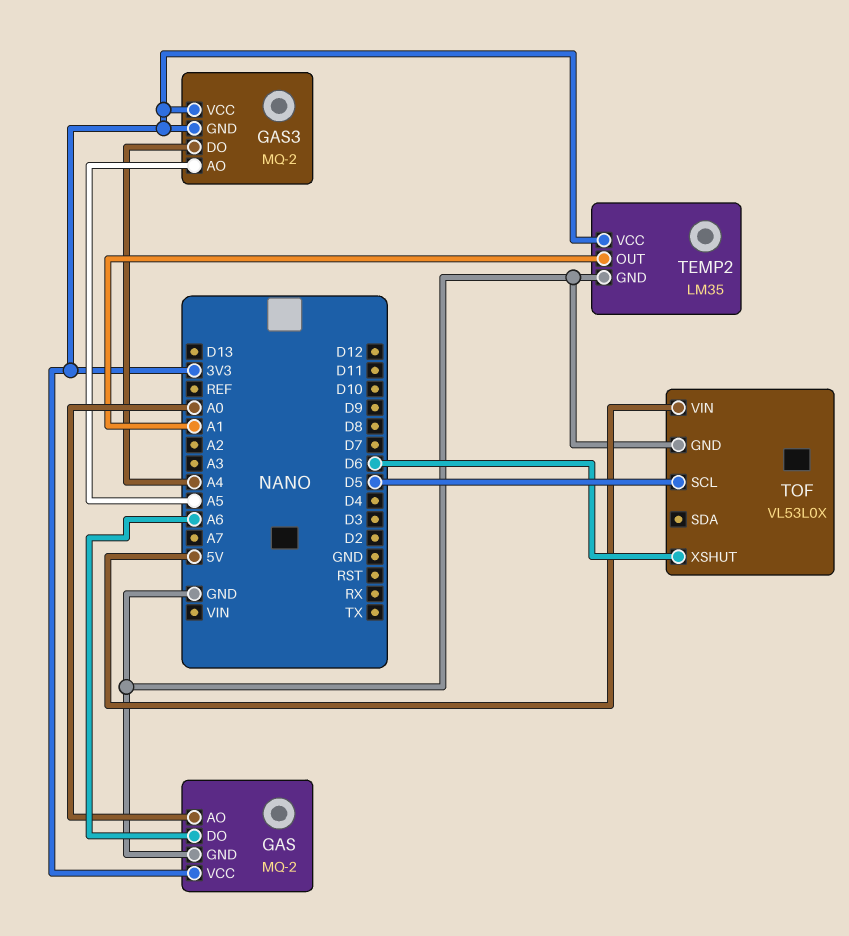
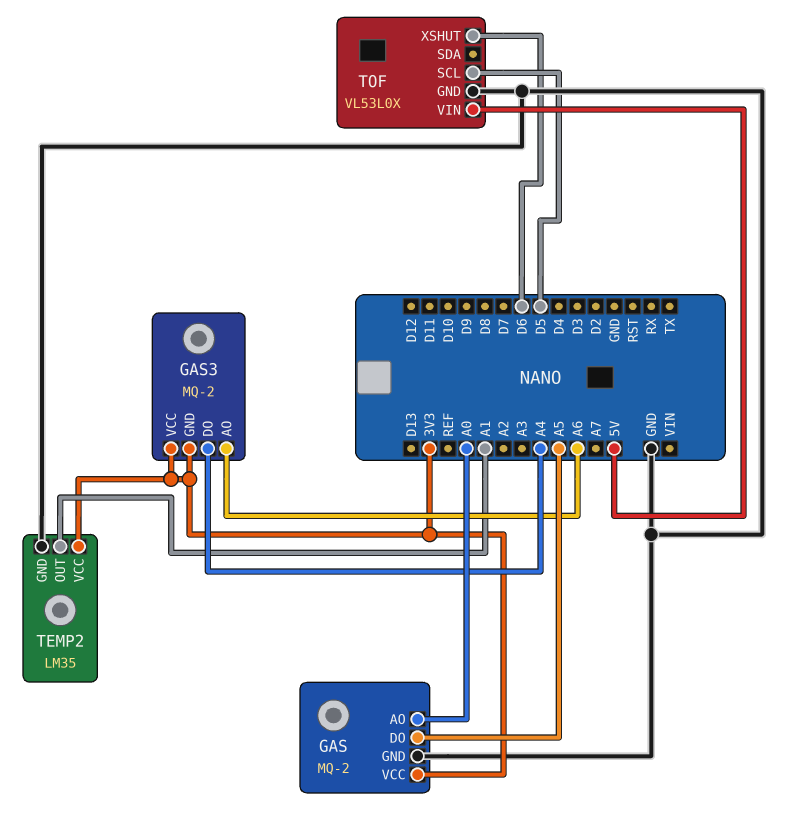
GAS pin DO: A6 -> A5
GAS3 pin AO: A5 -> A6

